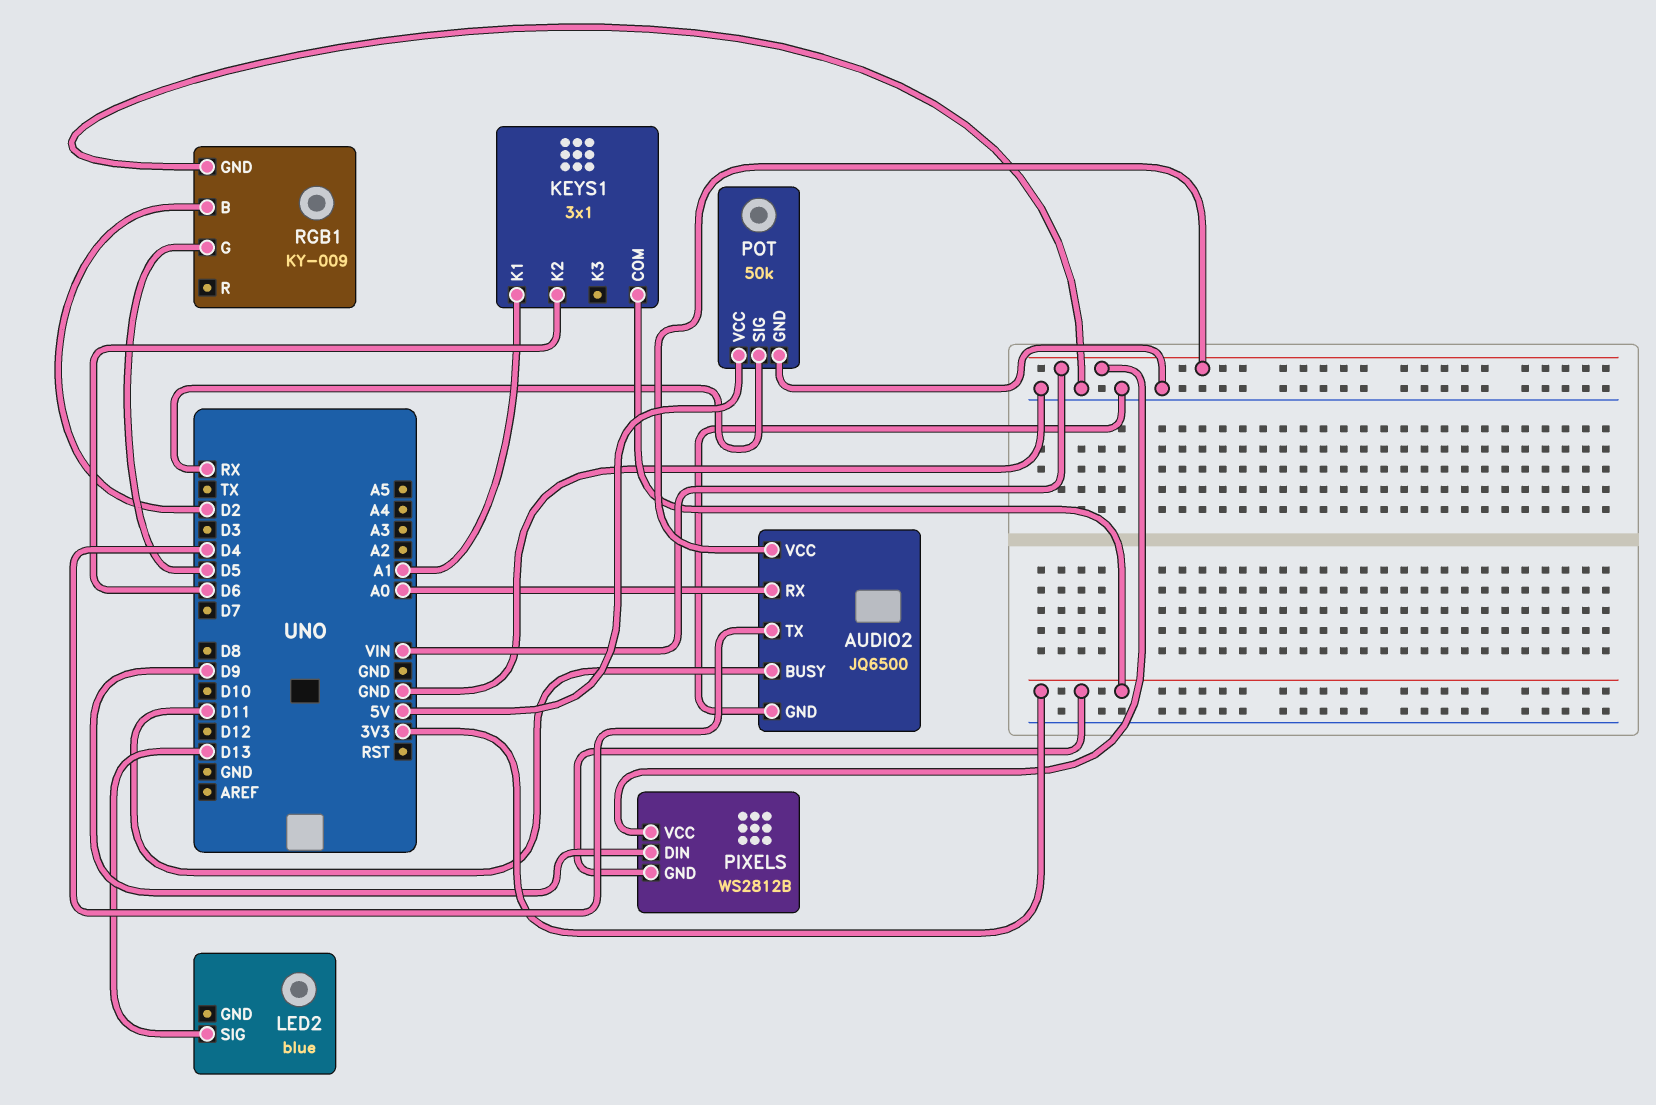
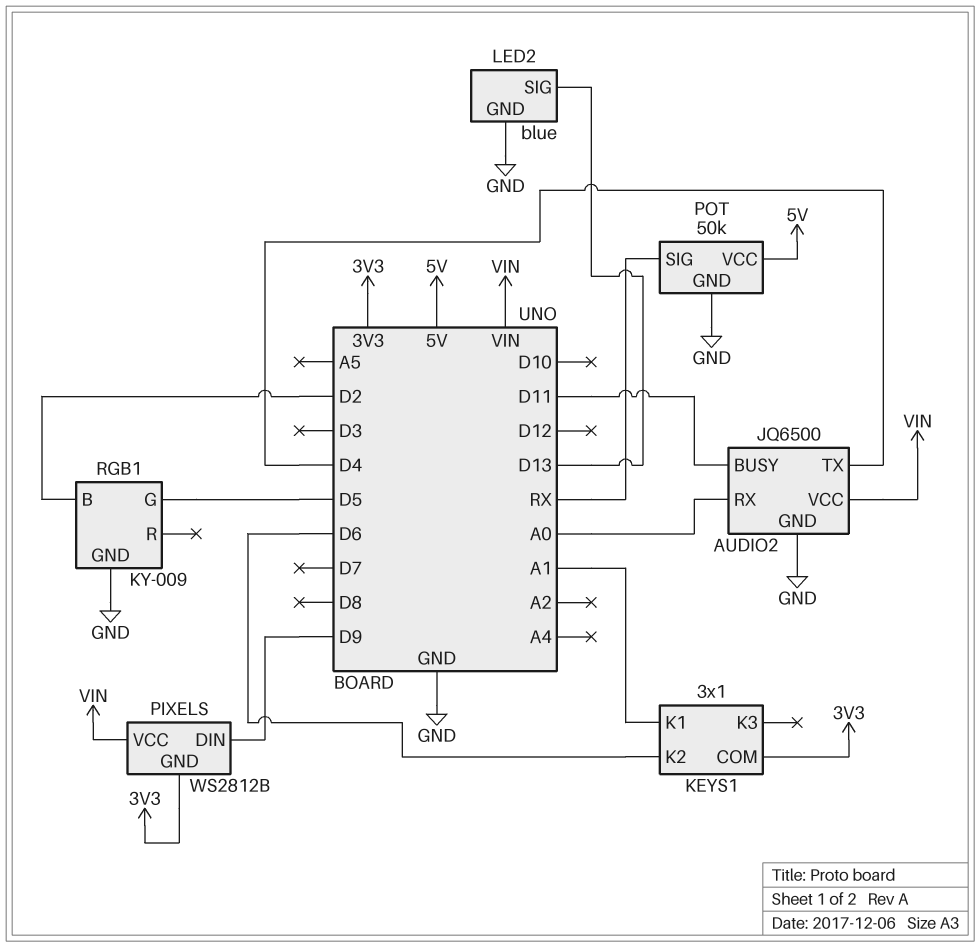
LED2 pin GND: none -> GND

